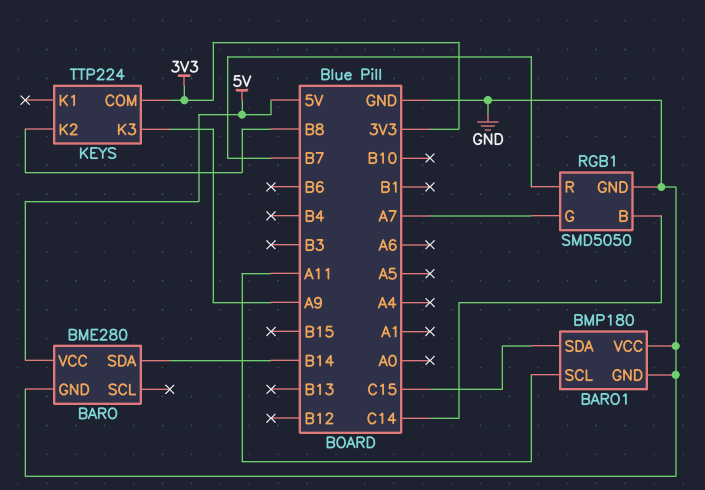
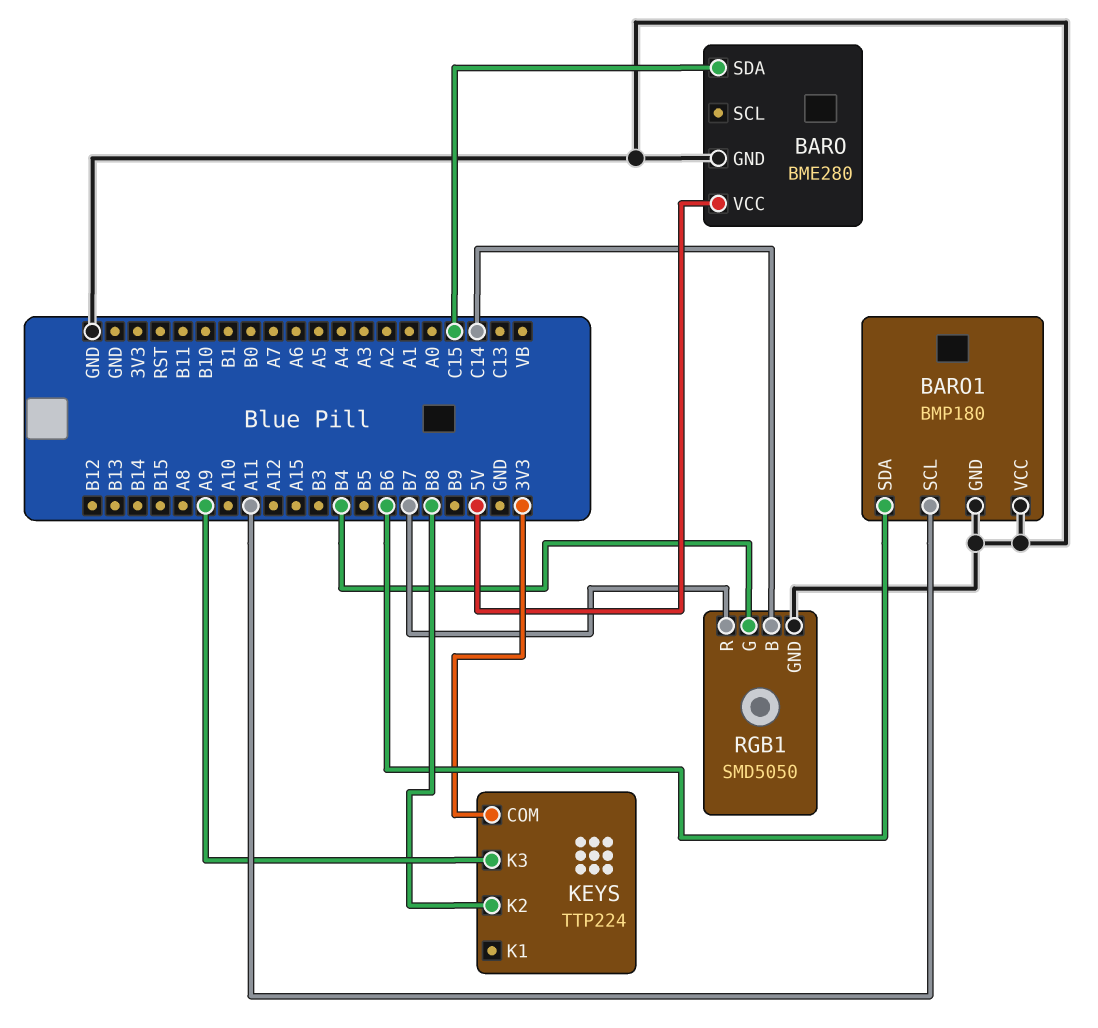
BARO pin SDA: B14 -> C15
BARO1 pin SDA: C15 -> B6
RGB1 pin G: A7 -> B4

